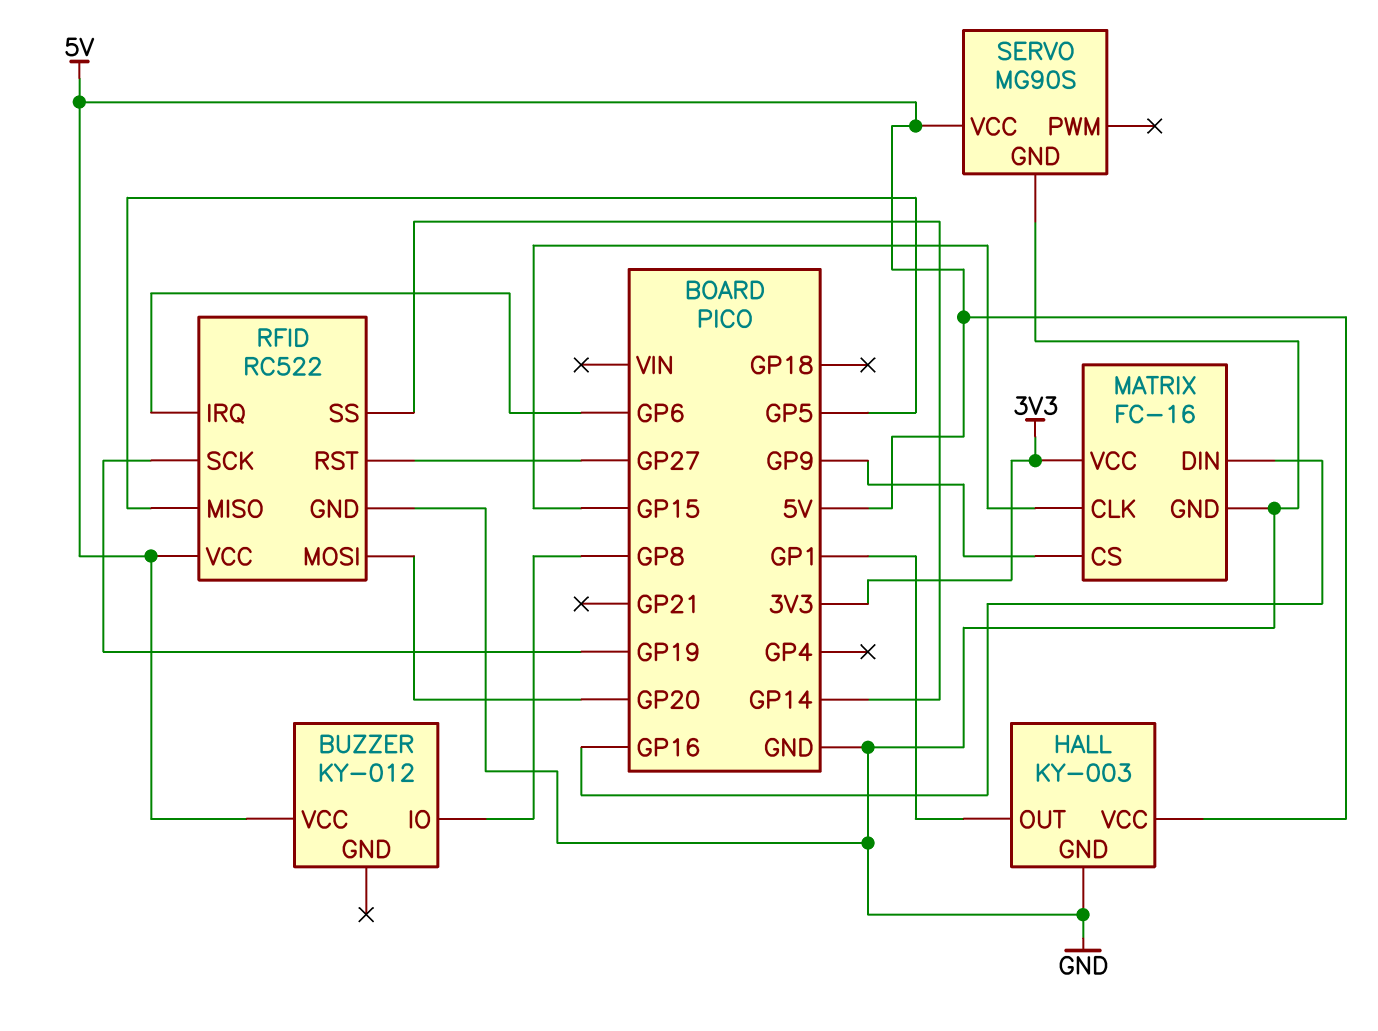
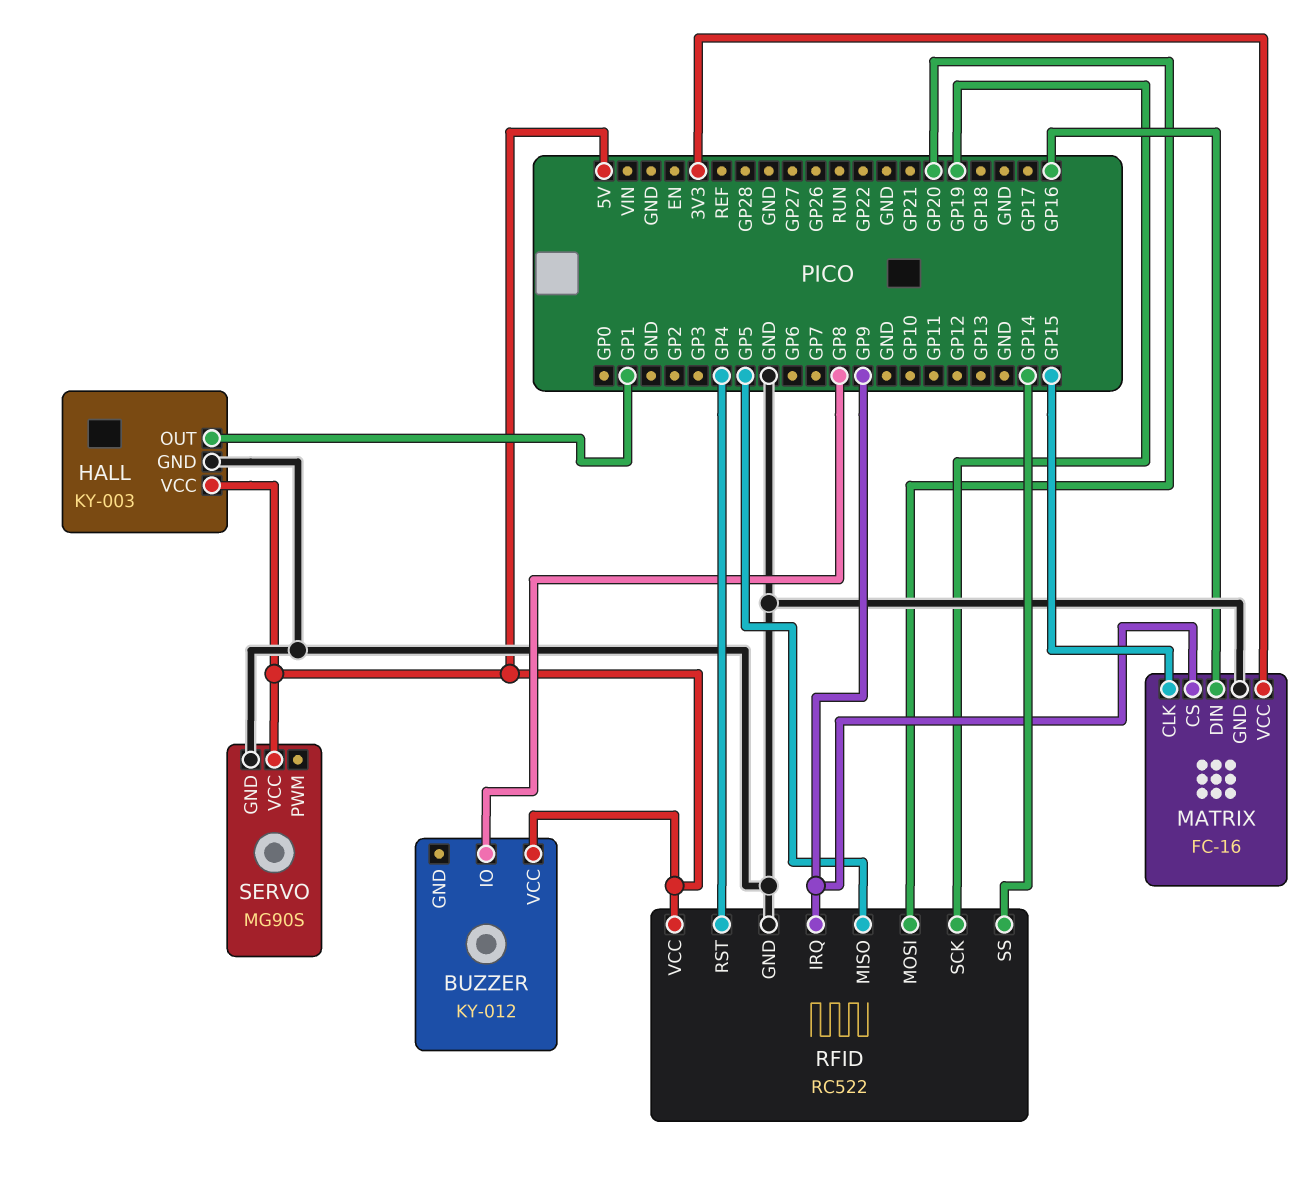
RFID pin IRQ: GP6 -> GP9
RFID pin RST: GP27 -> GP4

